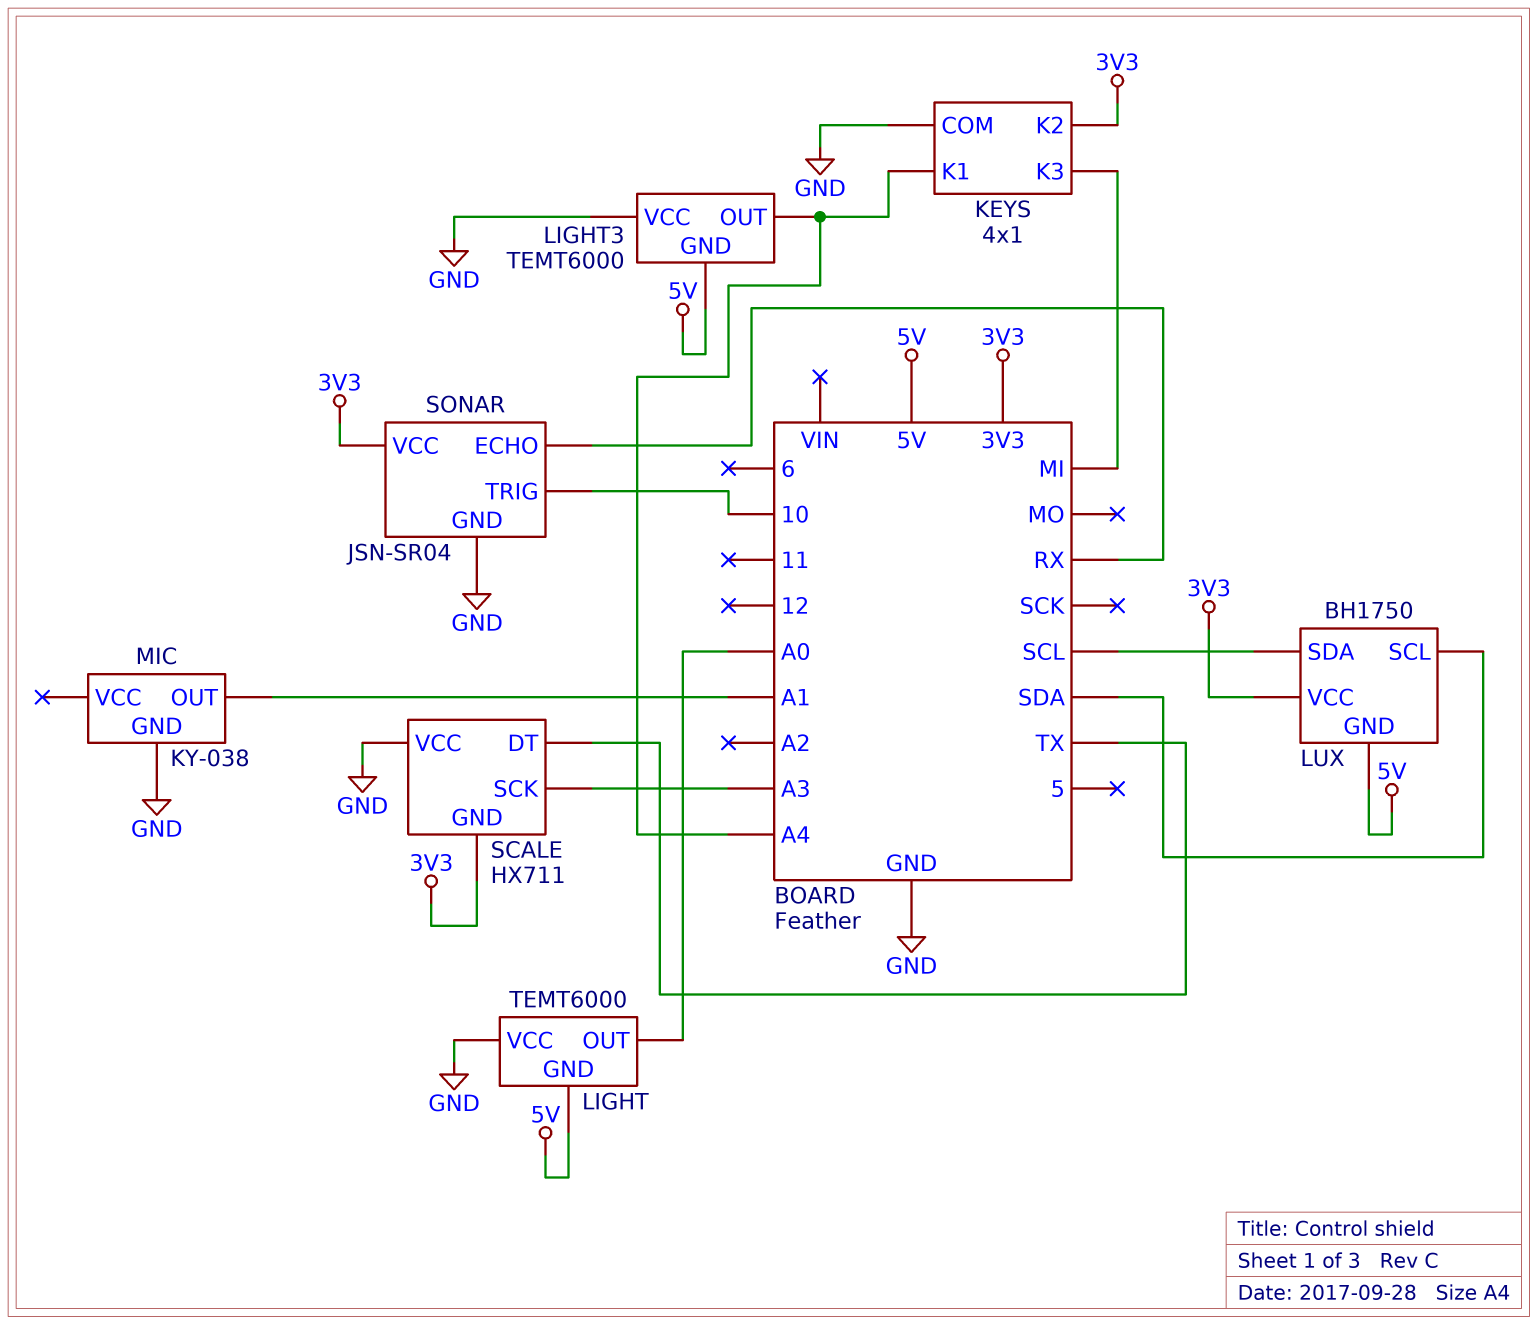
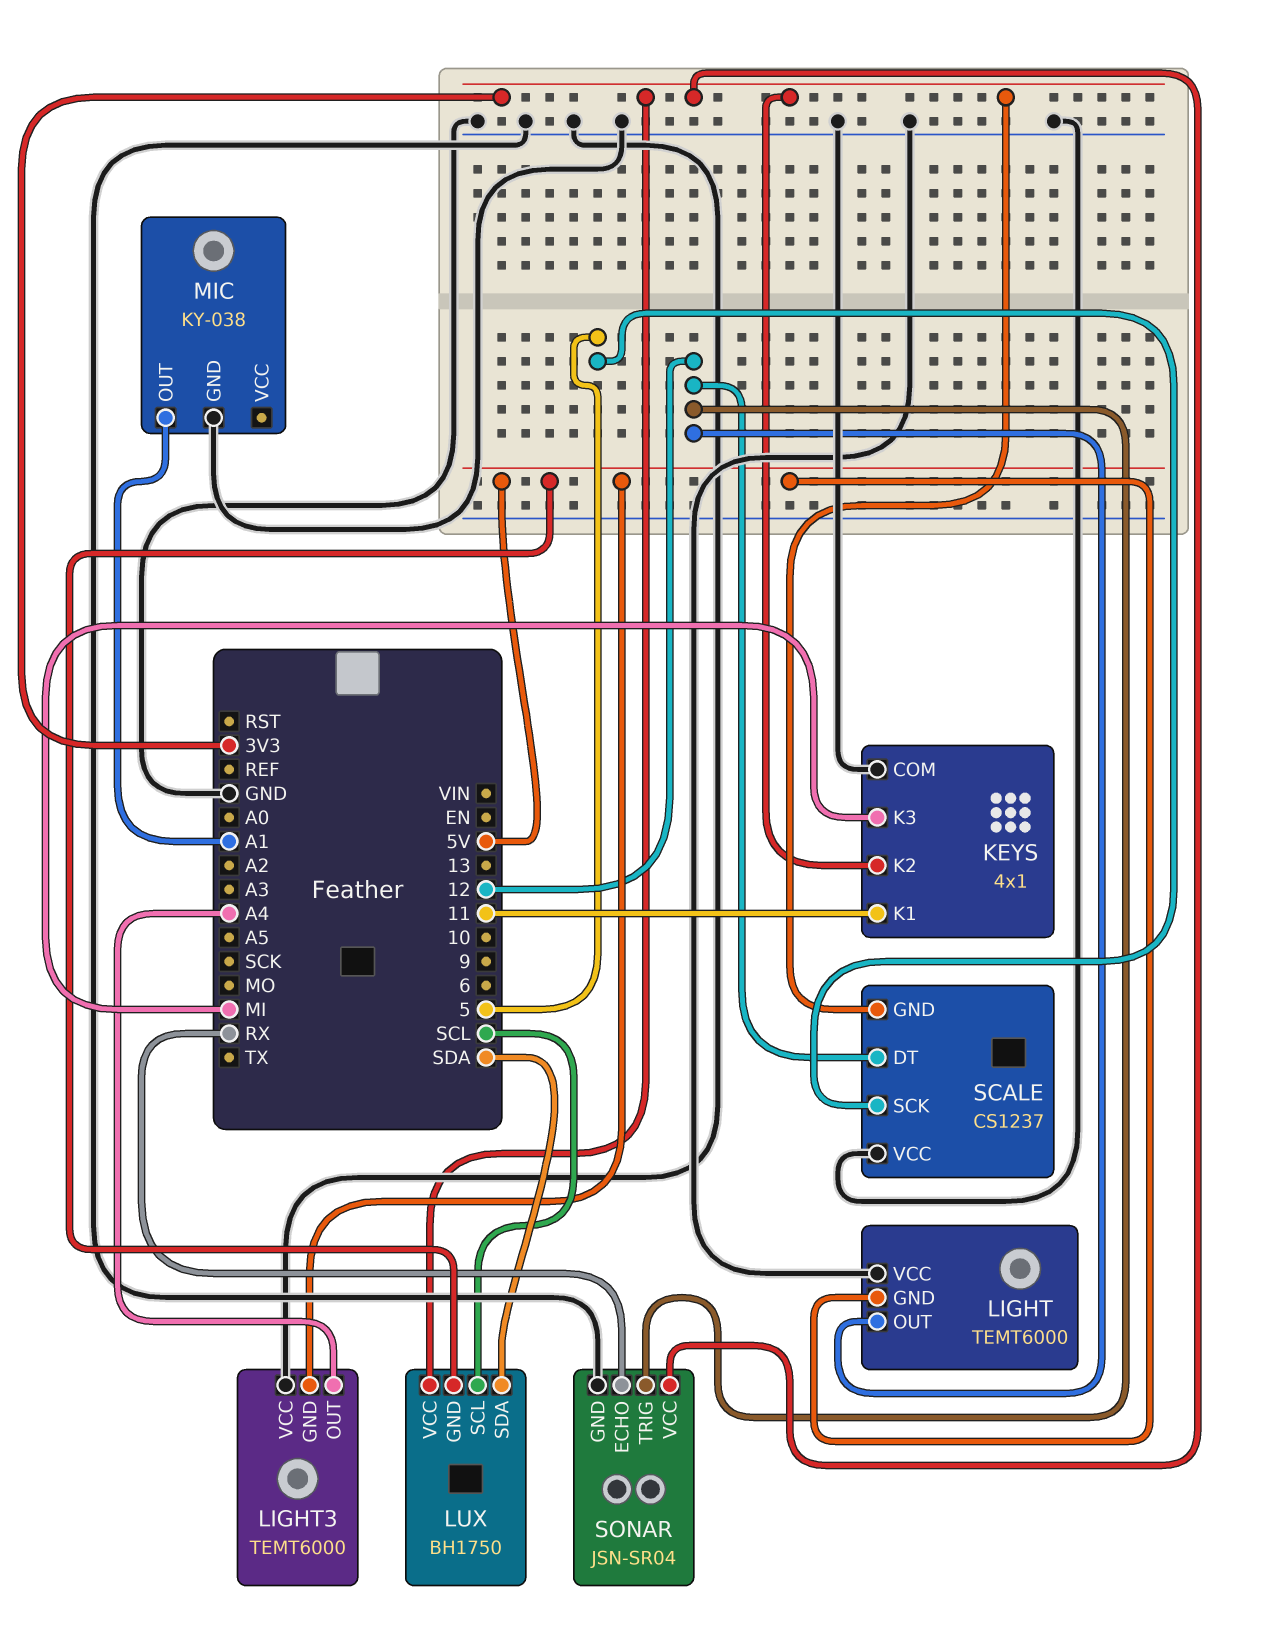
KEYS pin K1: A4 -> 11
LIGHT pin OUT: A0 -> 12
LUX pin SCL: SDA -> SCL
LUX pin SDA: SCL -> SDA
SCALE: HX711 -> CS1237
SCALE pin DT: TX -> 12
SCALE pin SCK: A3 -> 5
SONAR pin TRIG: 10 -> 12

